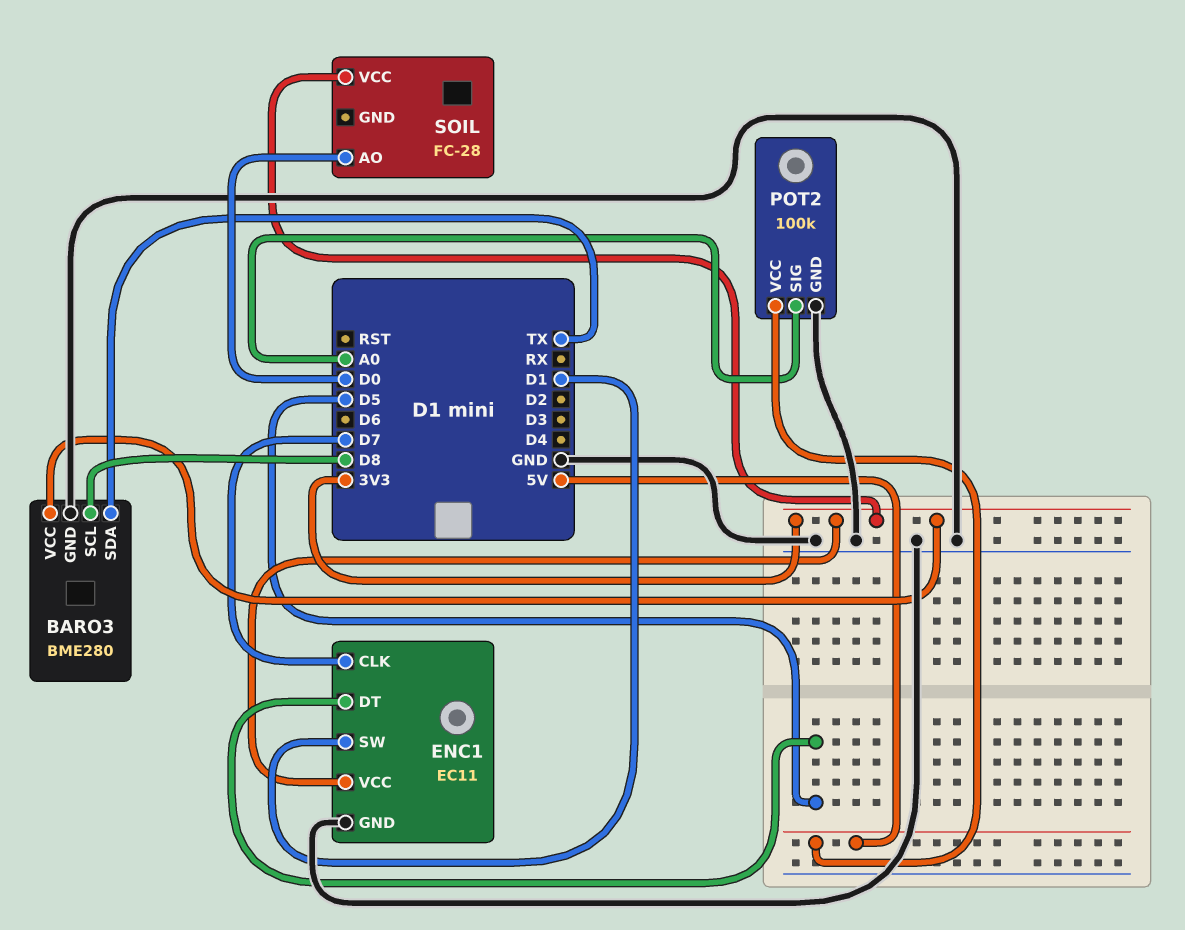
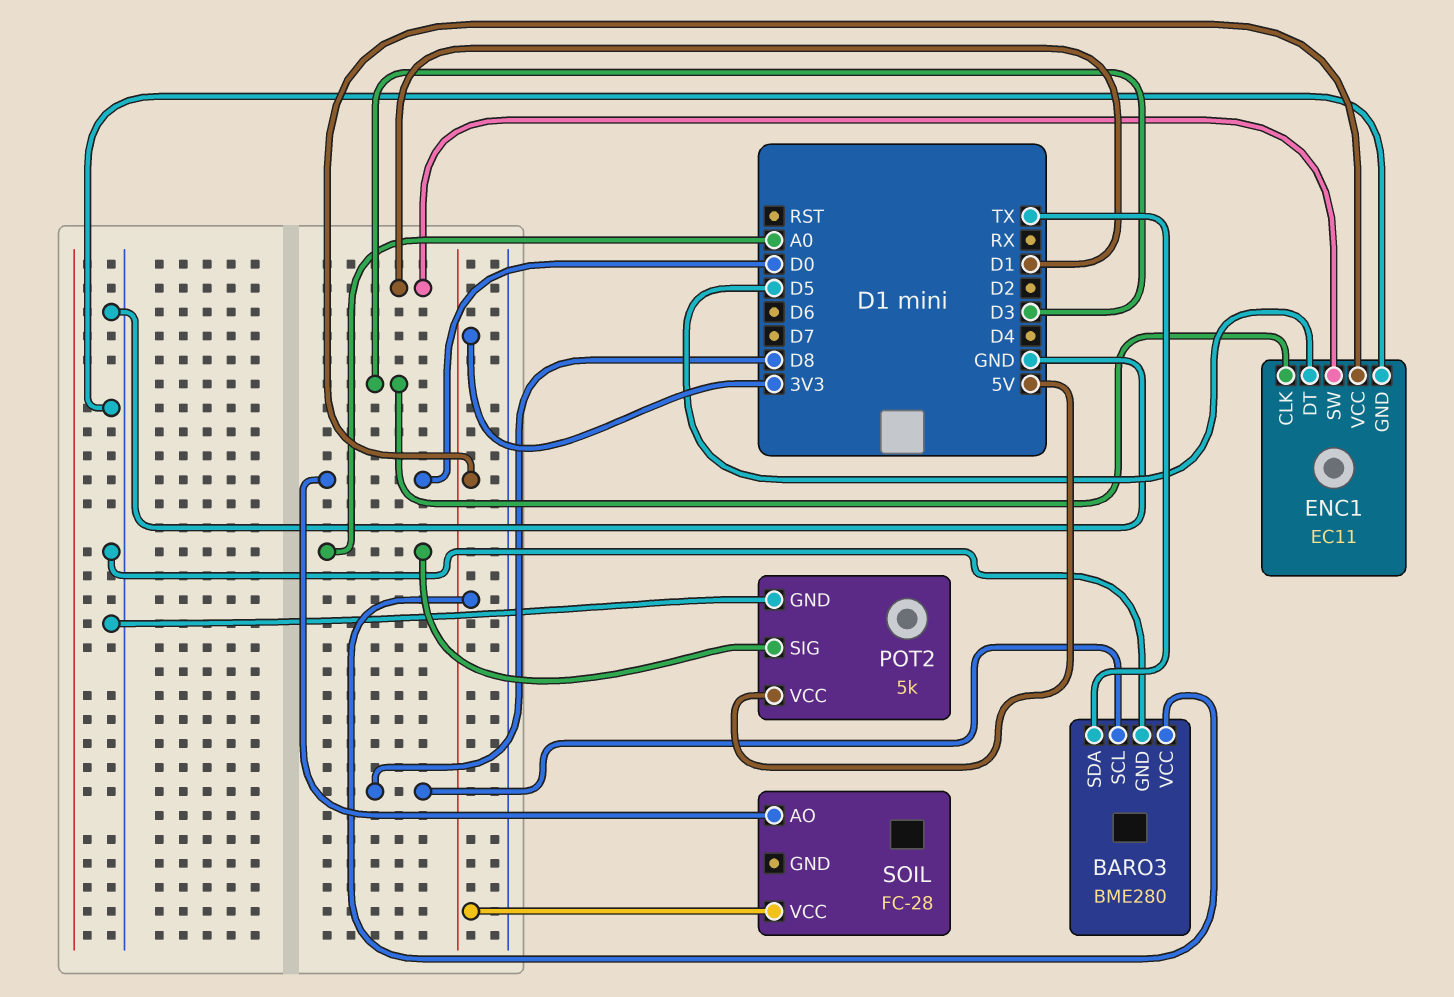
ENC1 pin CLK: D7 -> D3
POT2: 100k -> 5k

